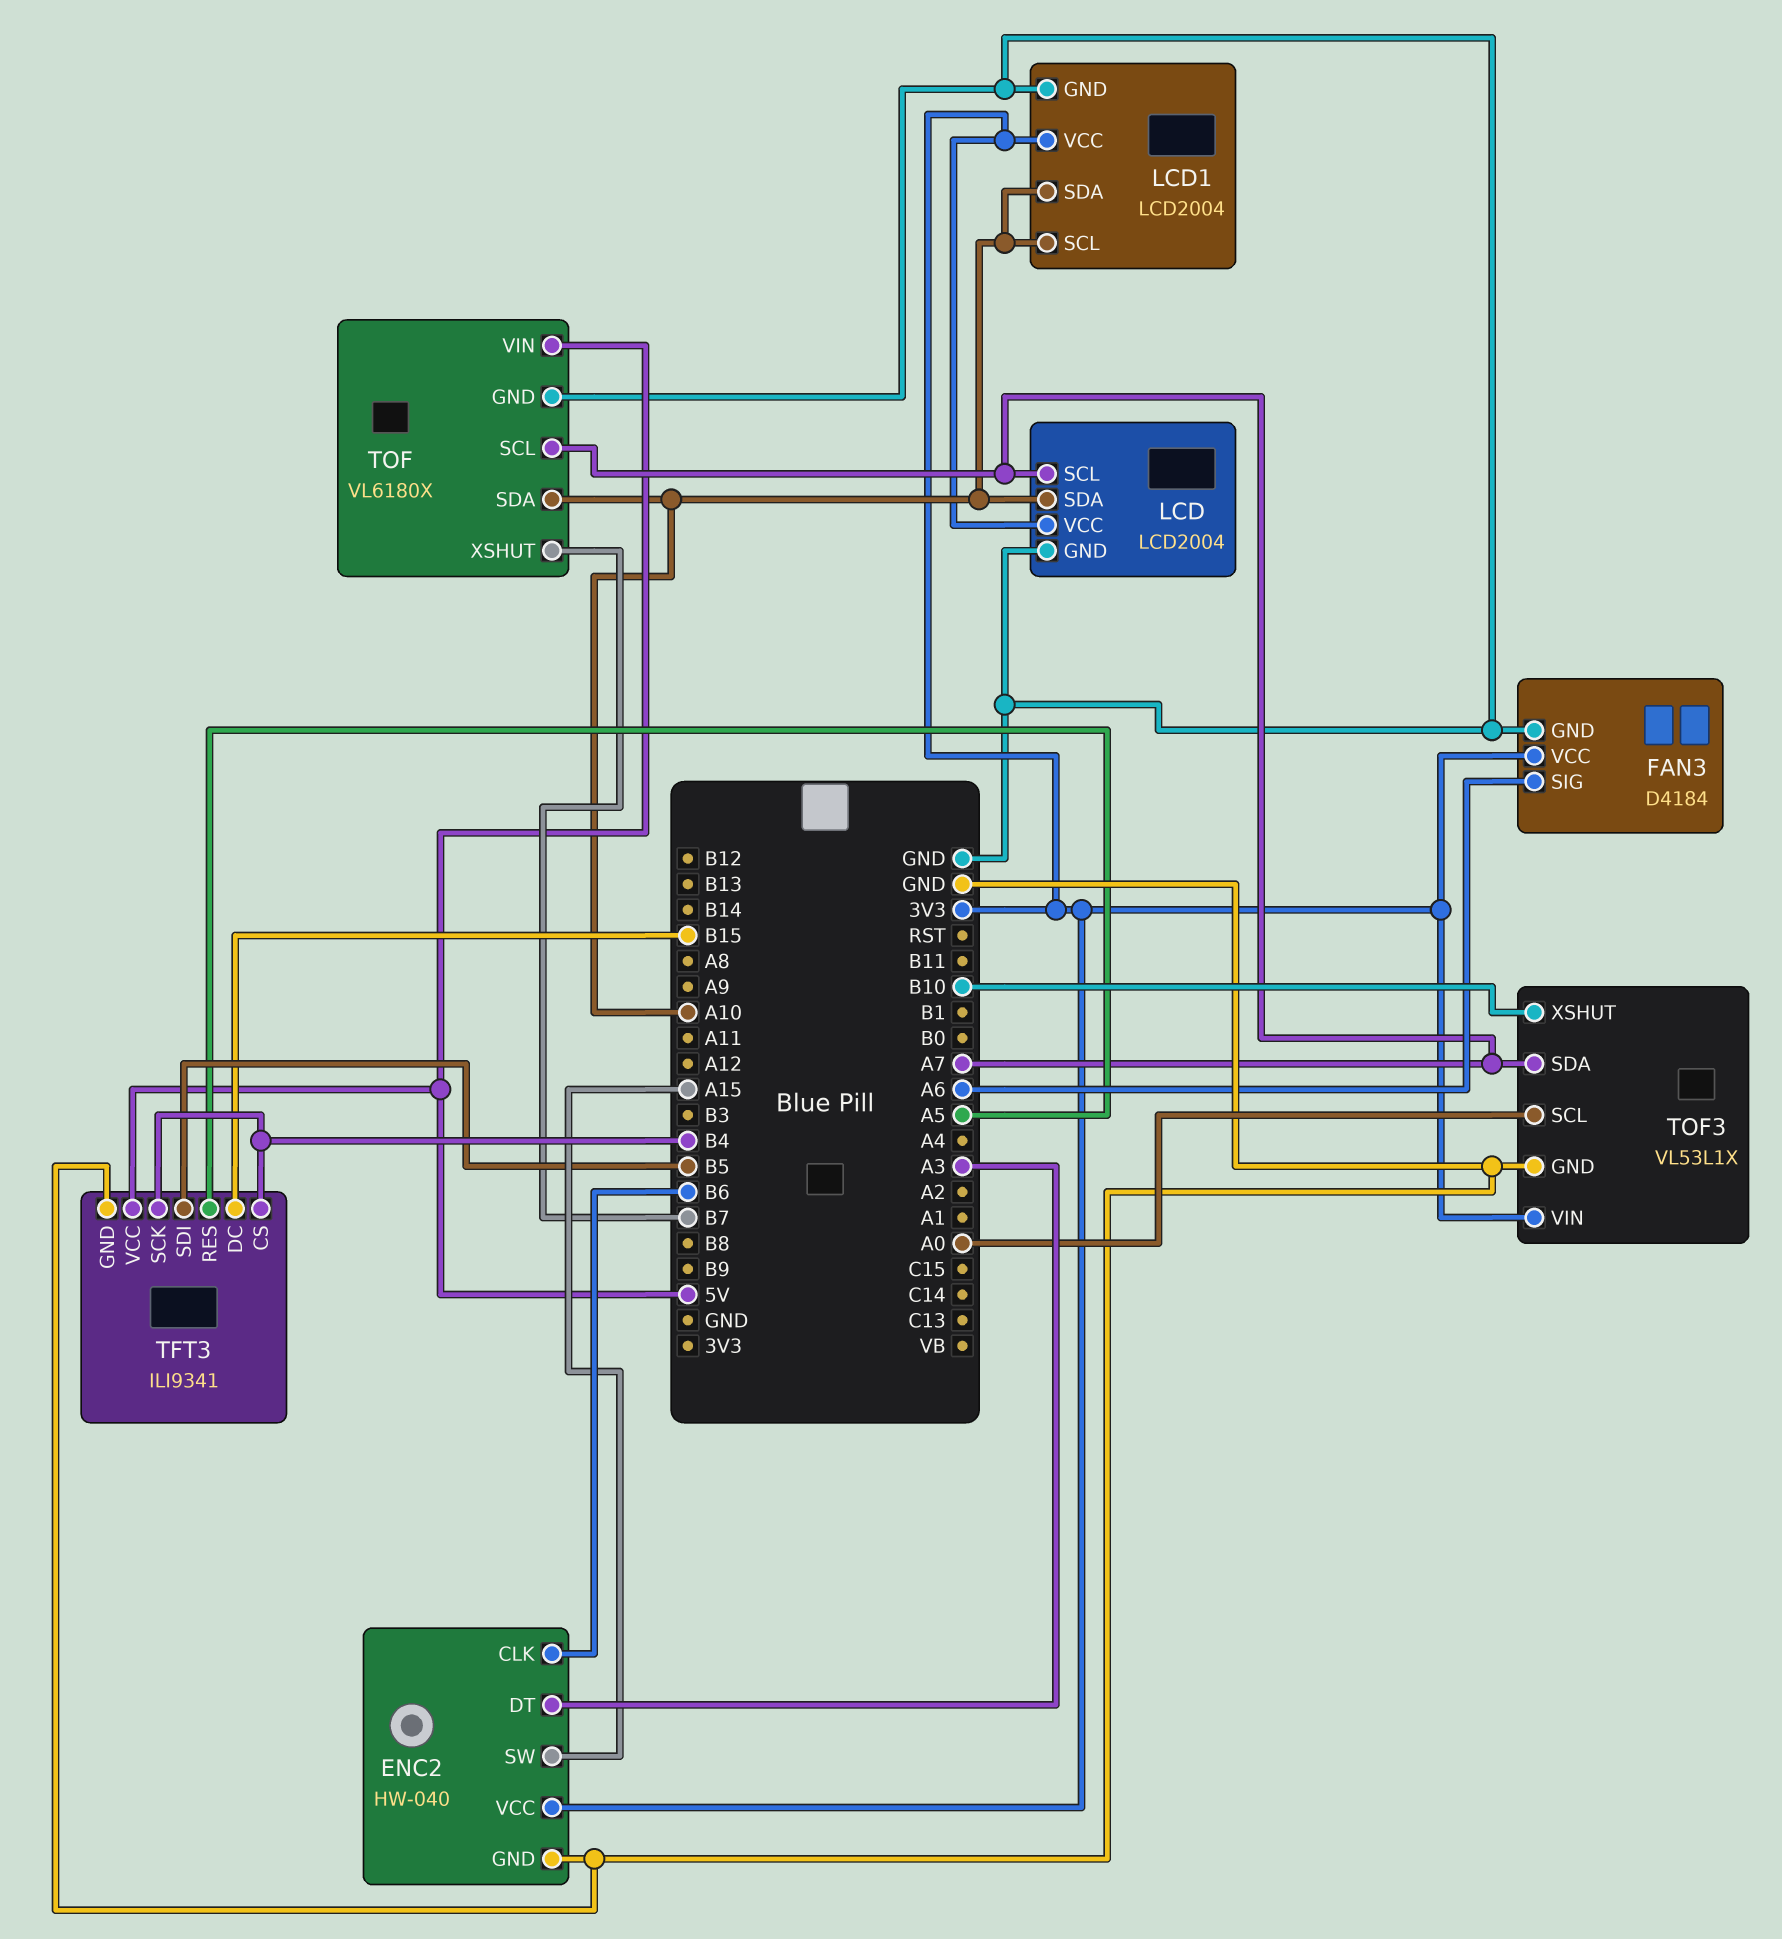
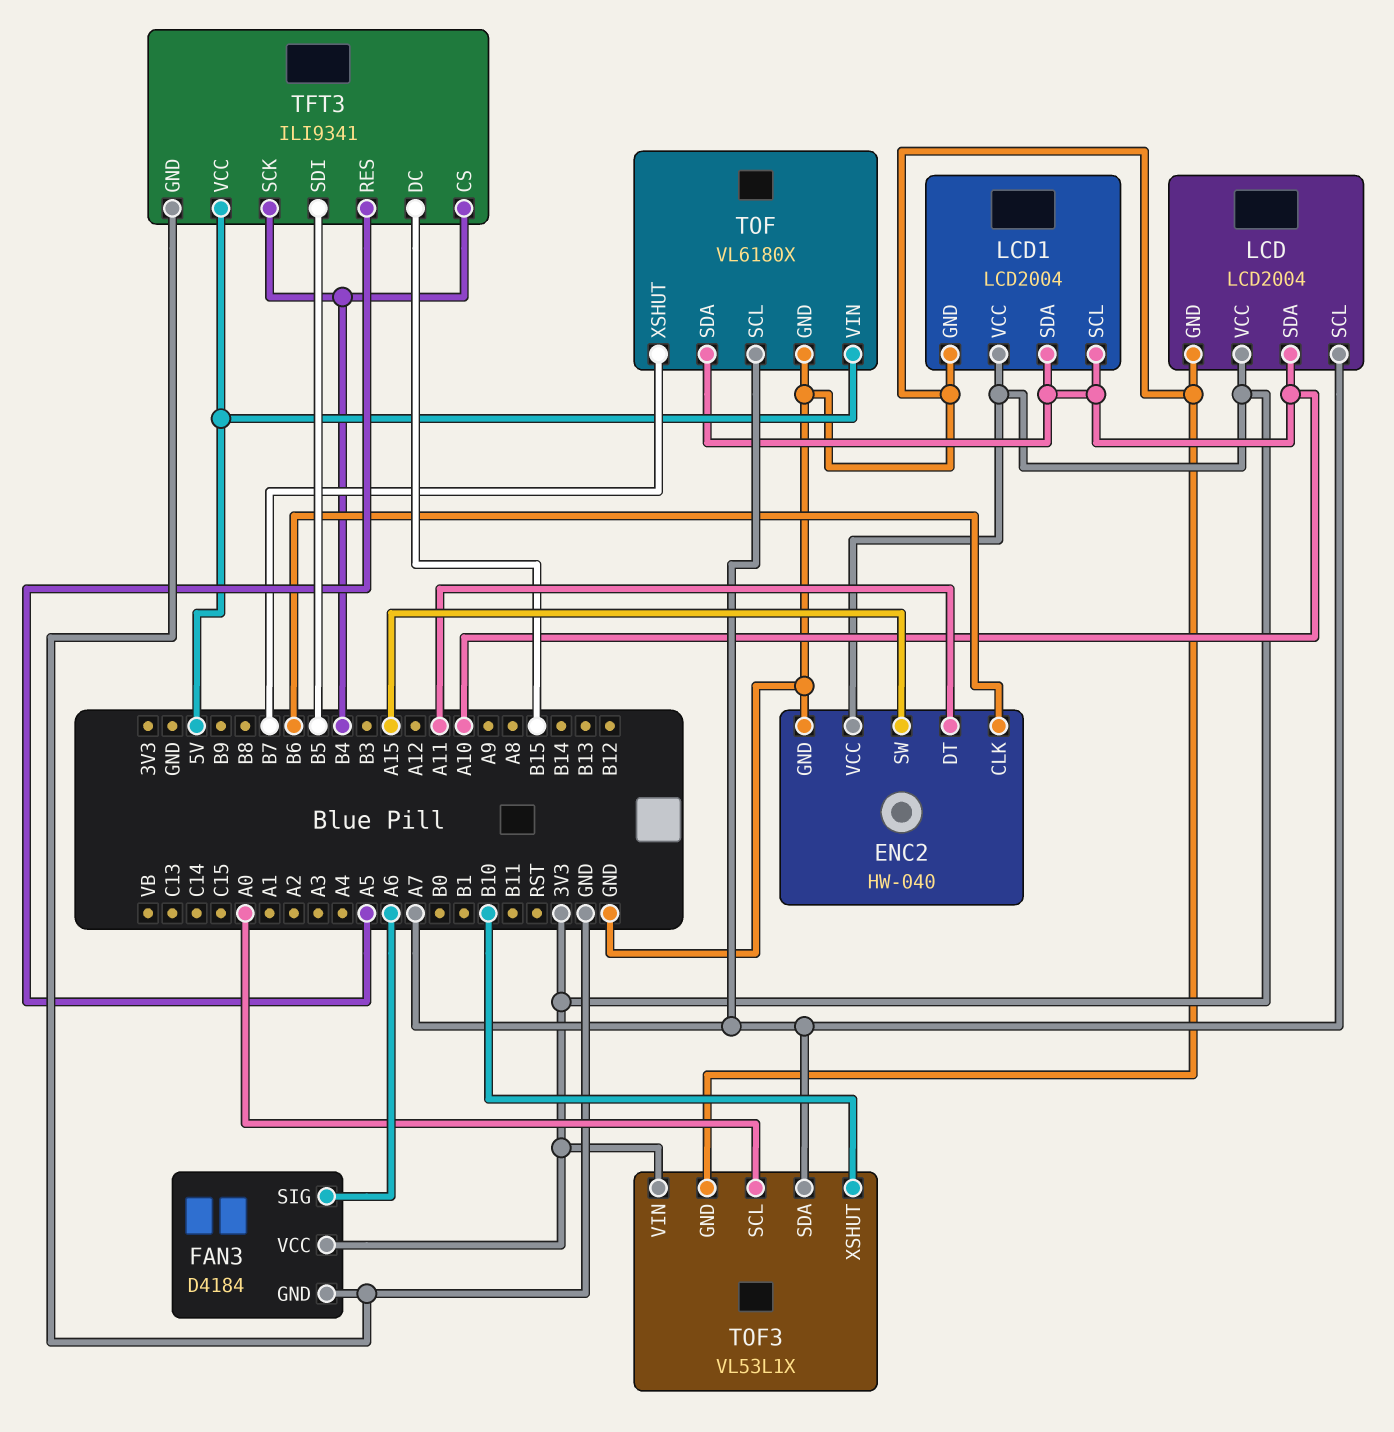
ENC2 pin DT: A3 -> A11

